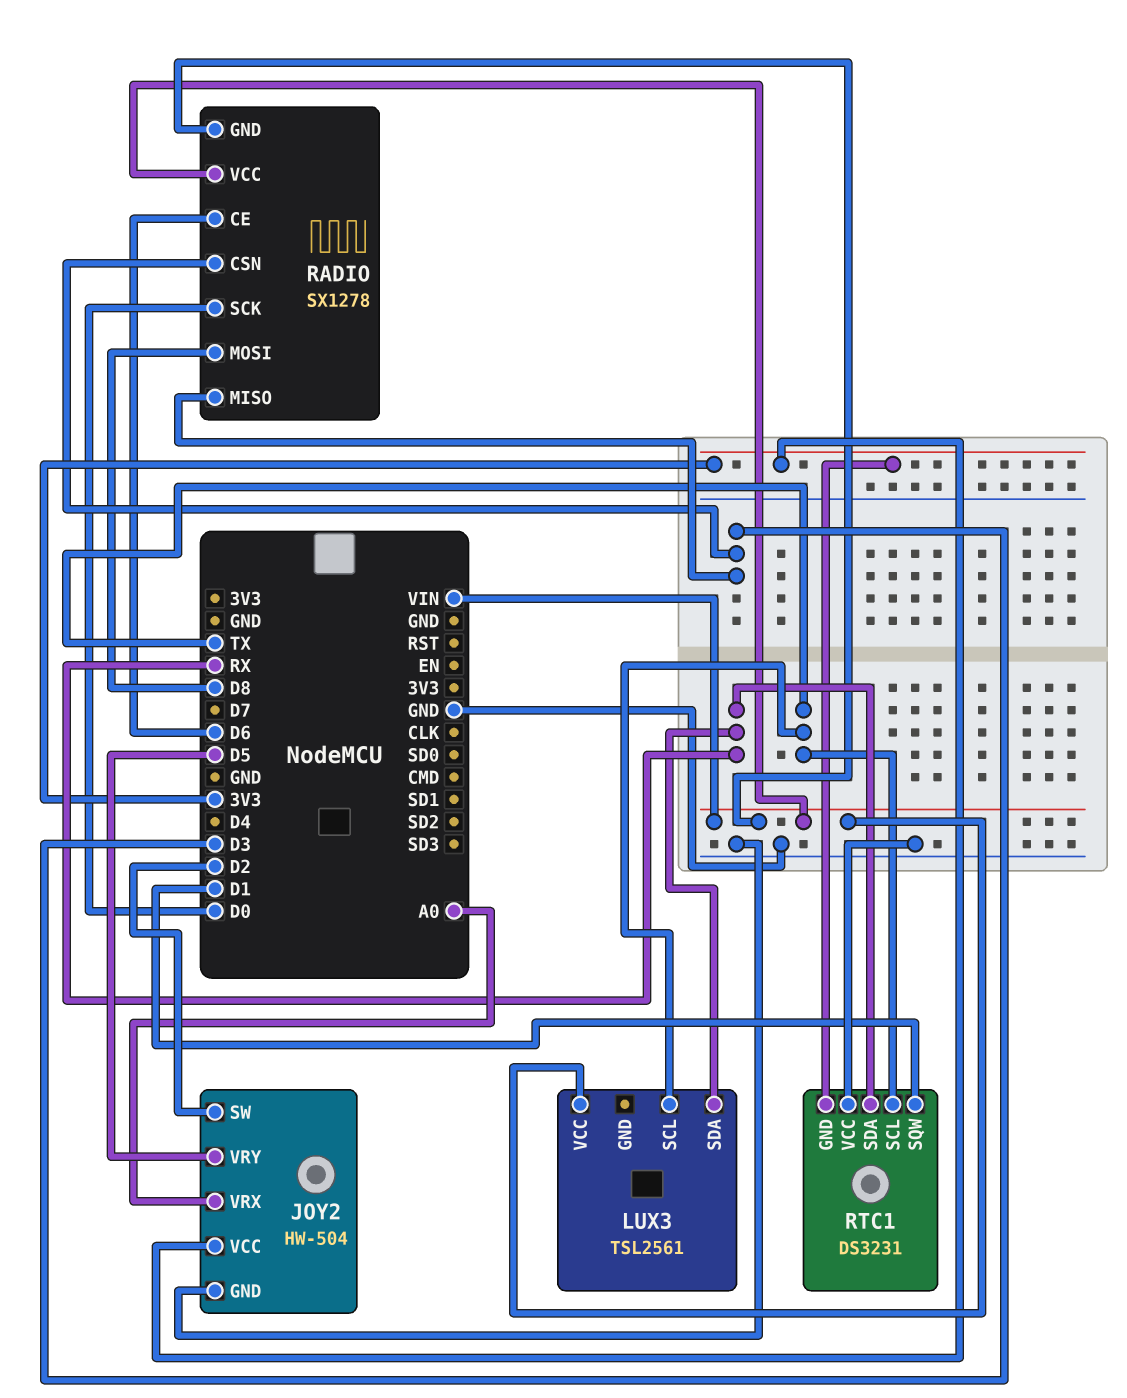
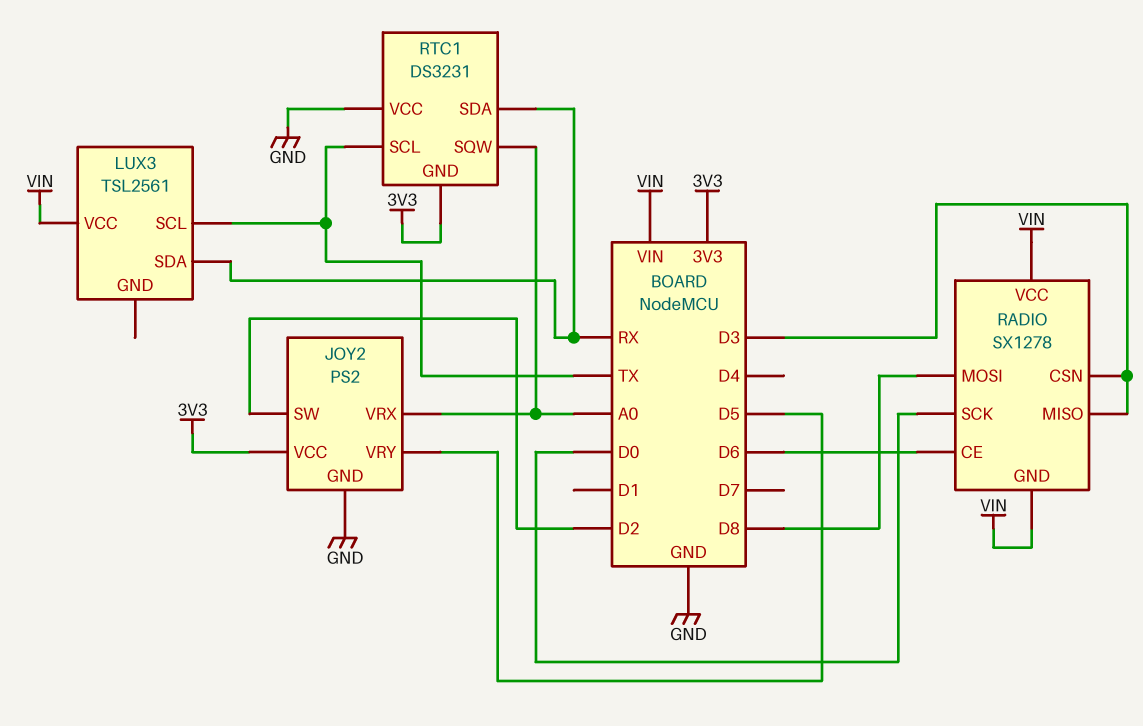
JOY2: HW-504 -> PS2
RTC1 pin SQW: D1 -> A0

